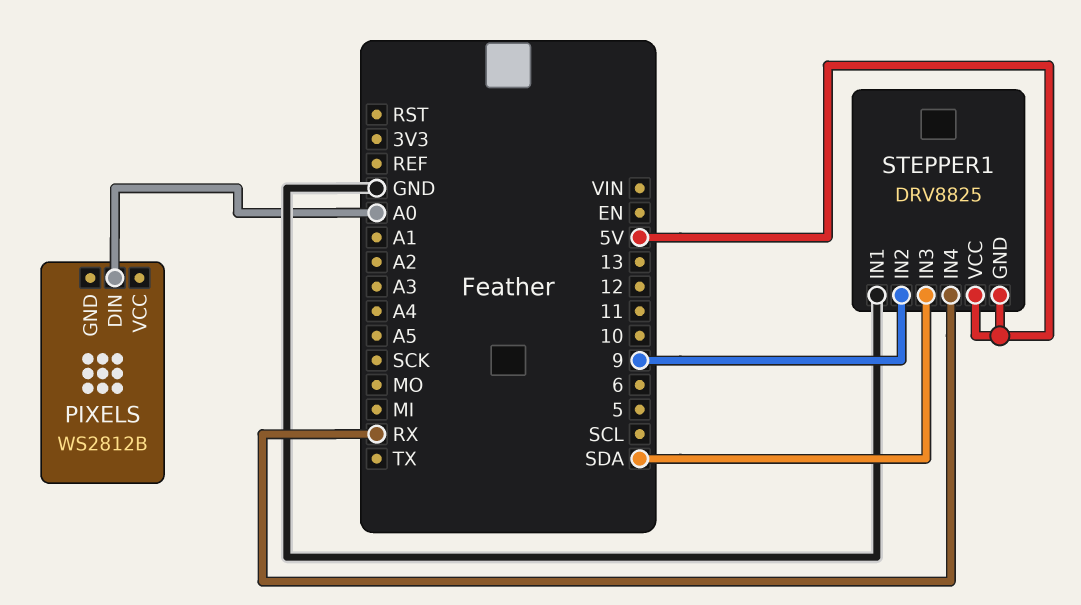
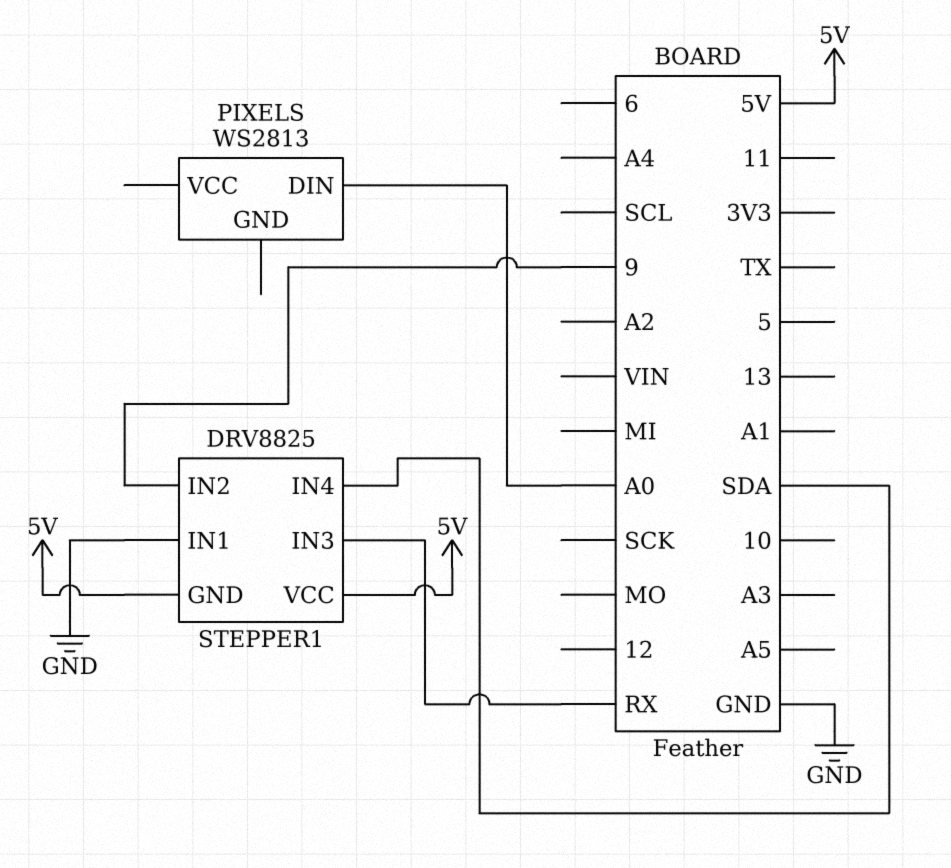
PIXELS: WS2812B -> WS2813
STEPPER1 pin IN3: SDA -> RX
STEPPER1 pin IN4: RX -> SDA

